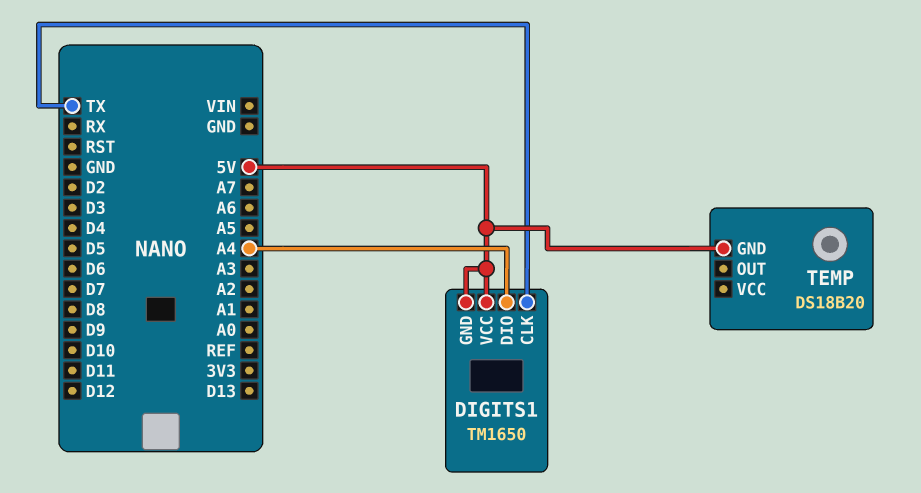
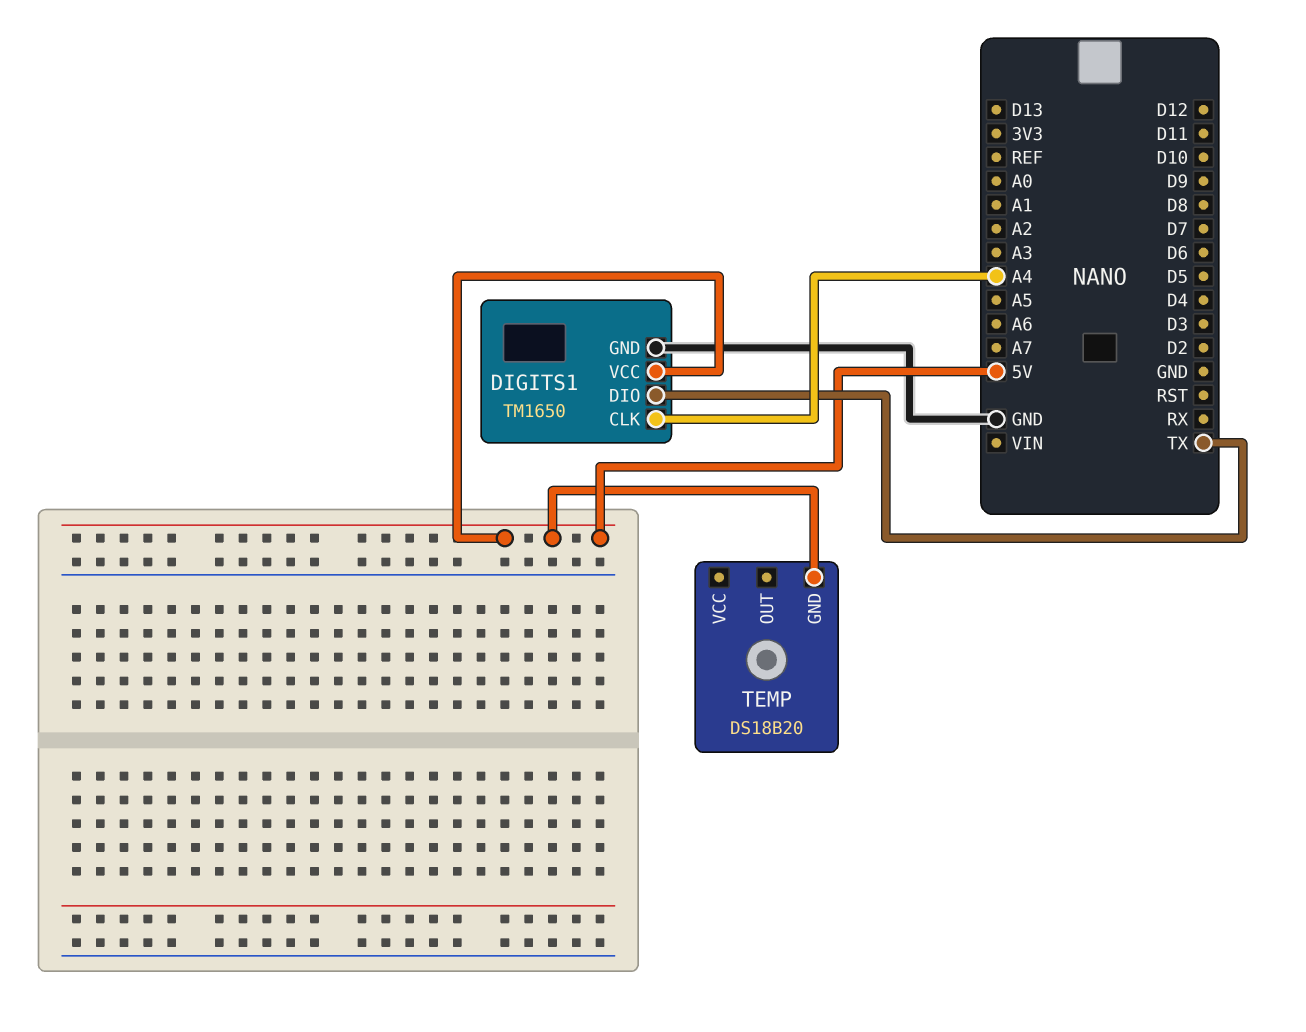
DIGITS1 pin CLK: TX -> A4
DIGITS1 pin DIO: A4 -> TX
DIGITS1 pin GND: 5V -> GND

